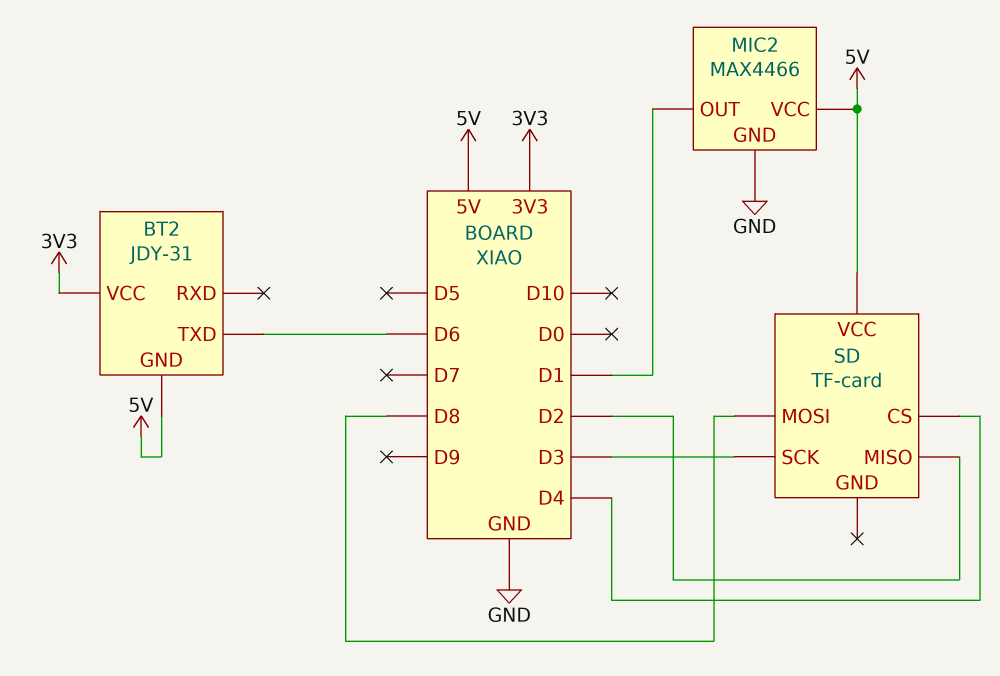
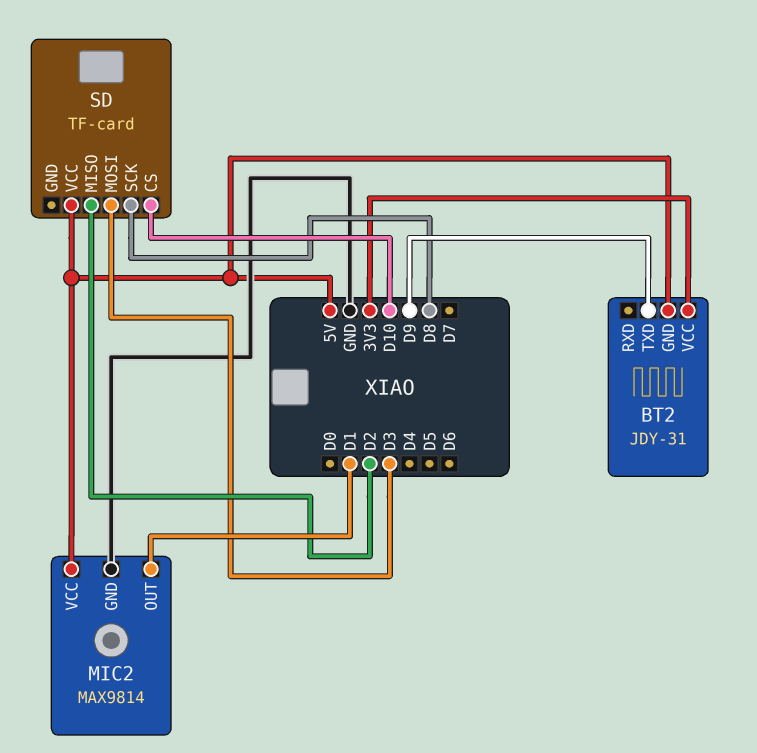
BT2 pin TXD: D6 -> D9
MIC2: MAX4466 -> MAX9814
SD pin CS: D4 -> D10
SD pin MOSI: D8 -> D3
SD pin SCK: D3 -> D8

